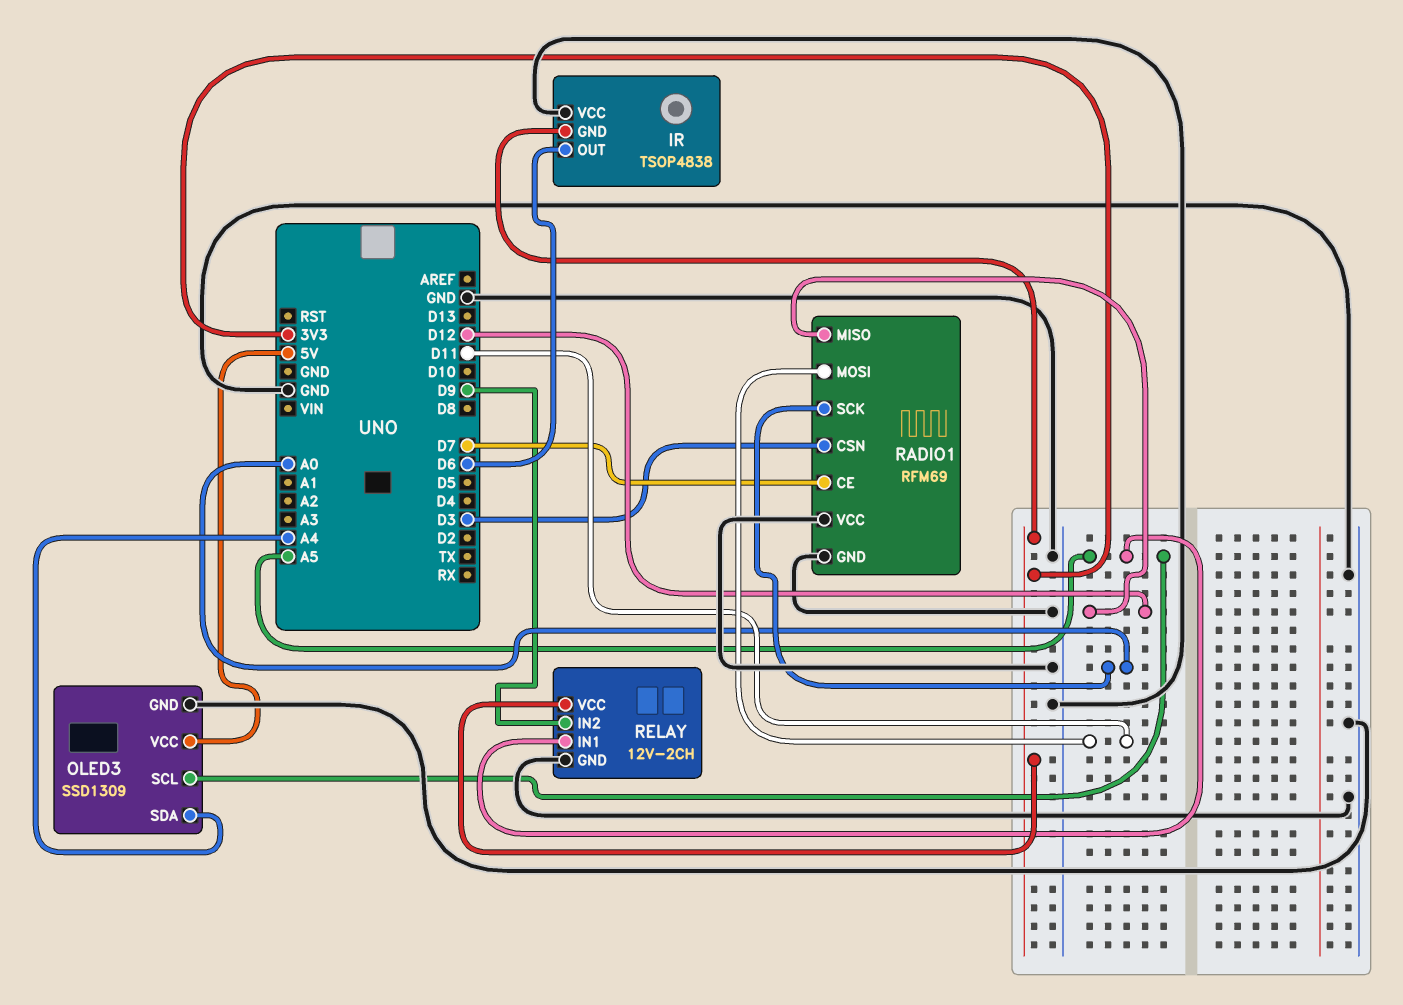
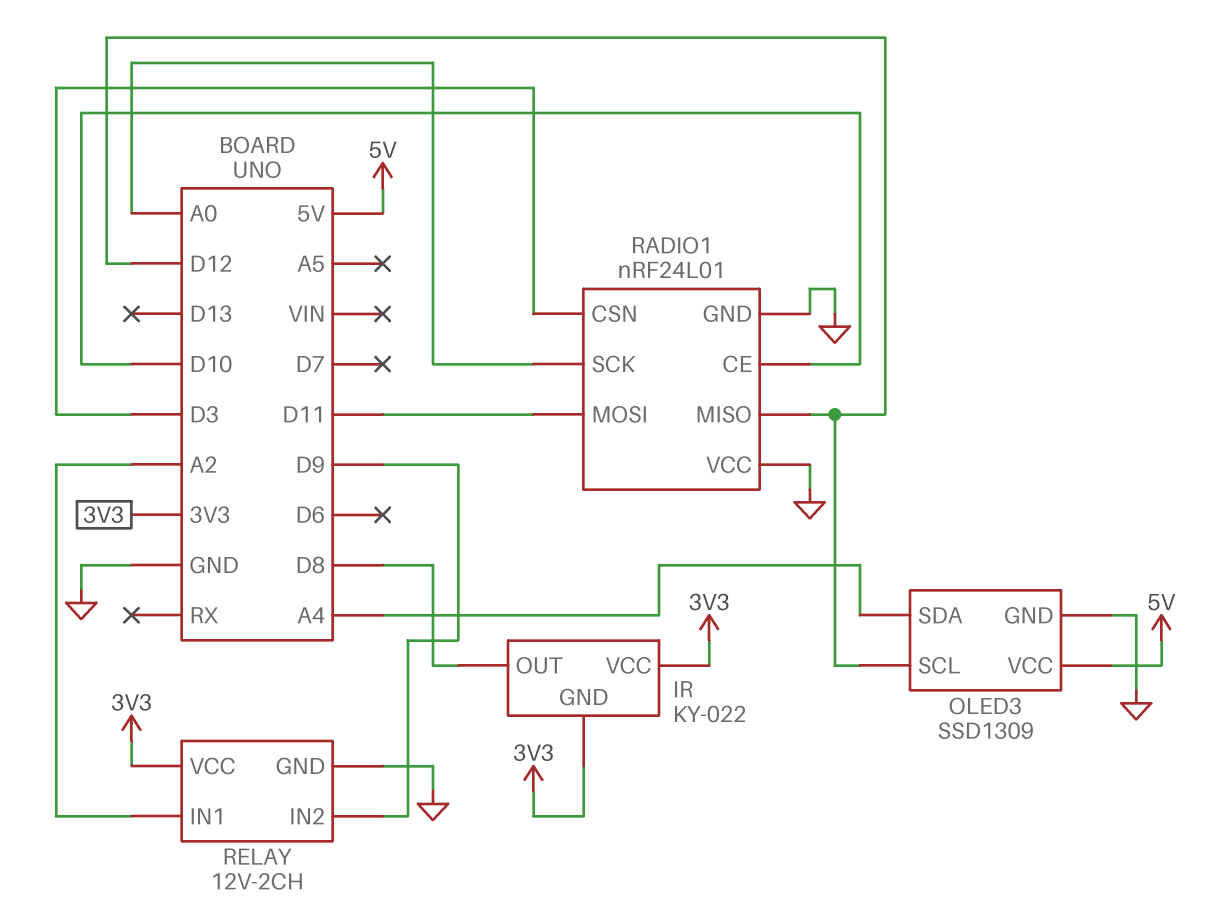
IR: TSOP4838 -> KY-022
IR pin OUT: D6 -> D8
IR pin VCC: GND -> 3V3
OLED3 pin SCL: A5 -> D12
RADIO1: RFM69 -> nRF24L01
RADIO1 pin CE: D7 -> D10
RELAY pin IN1: A5 -> A2

